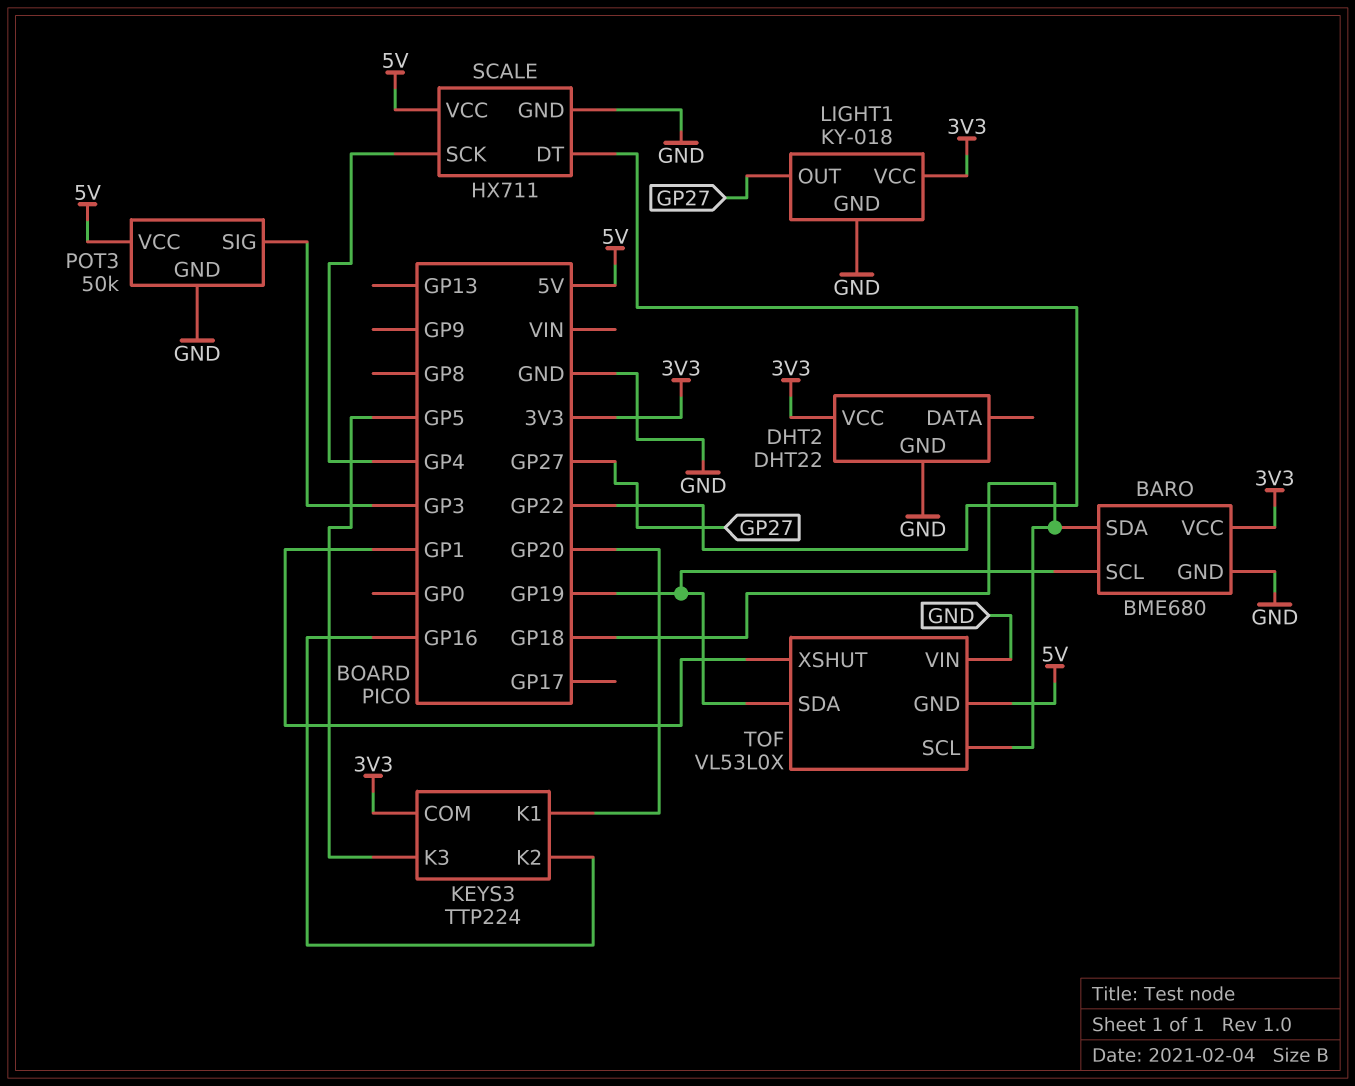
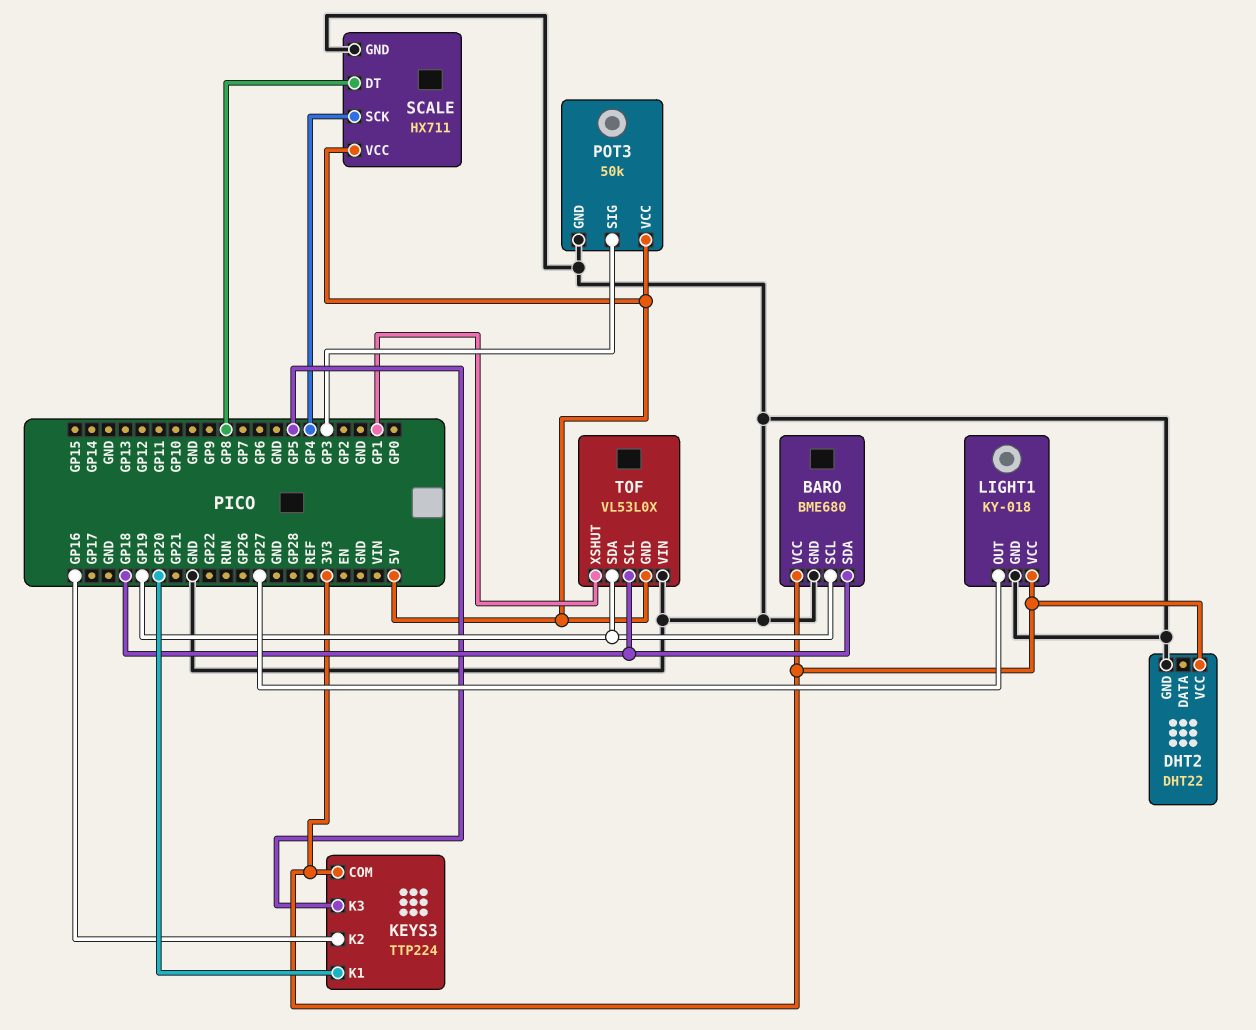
SCALE pin DT: GP22 -> GP8

